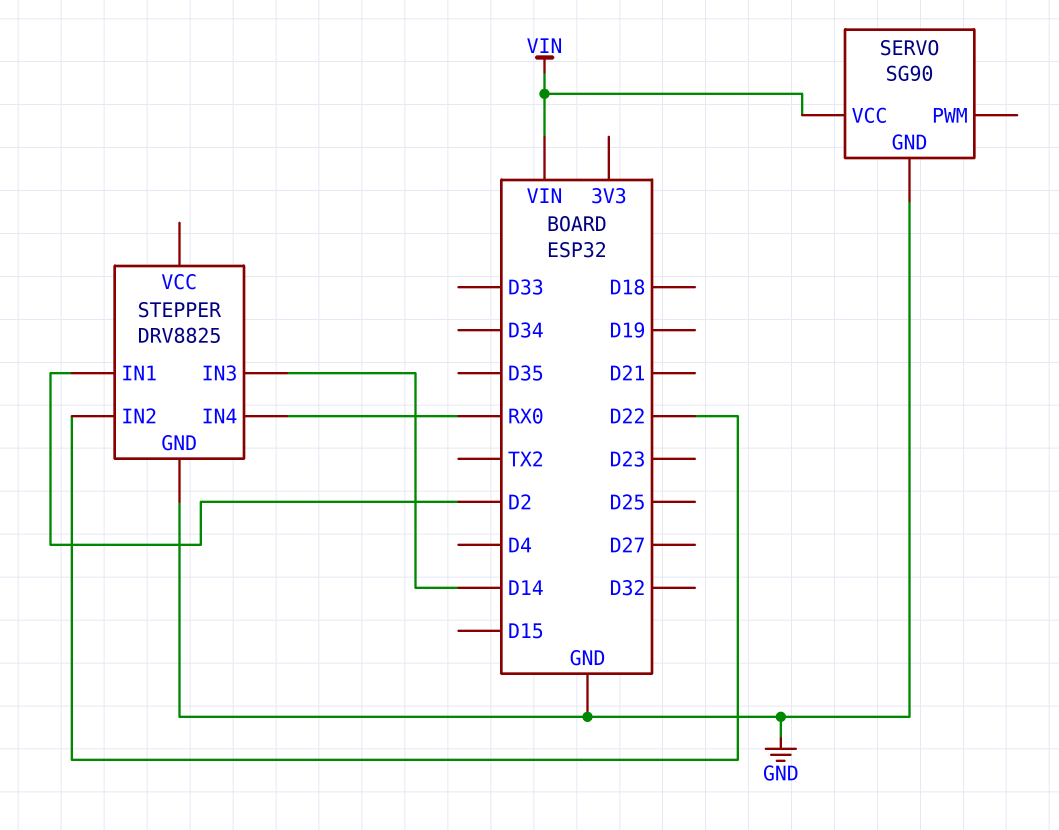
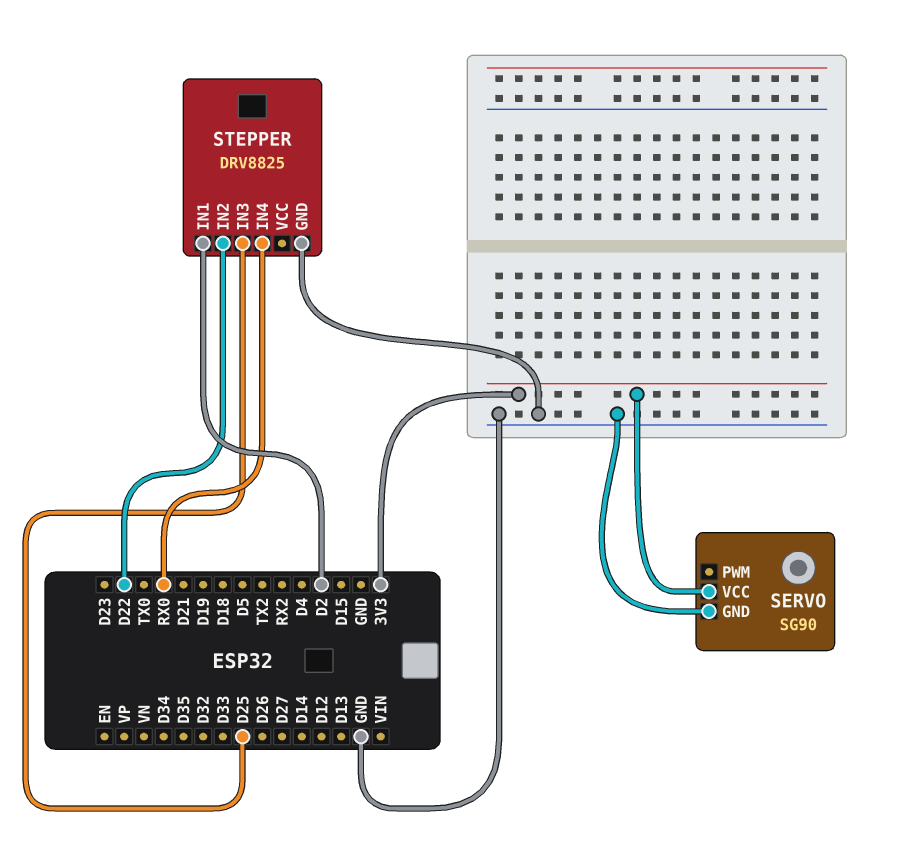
SERVO pin VCC: VIN -> 3V3
STEPPER pin IN3: D14 -> D25

